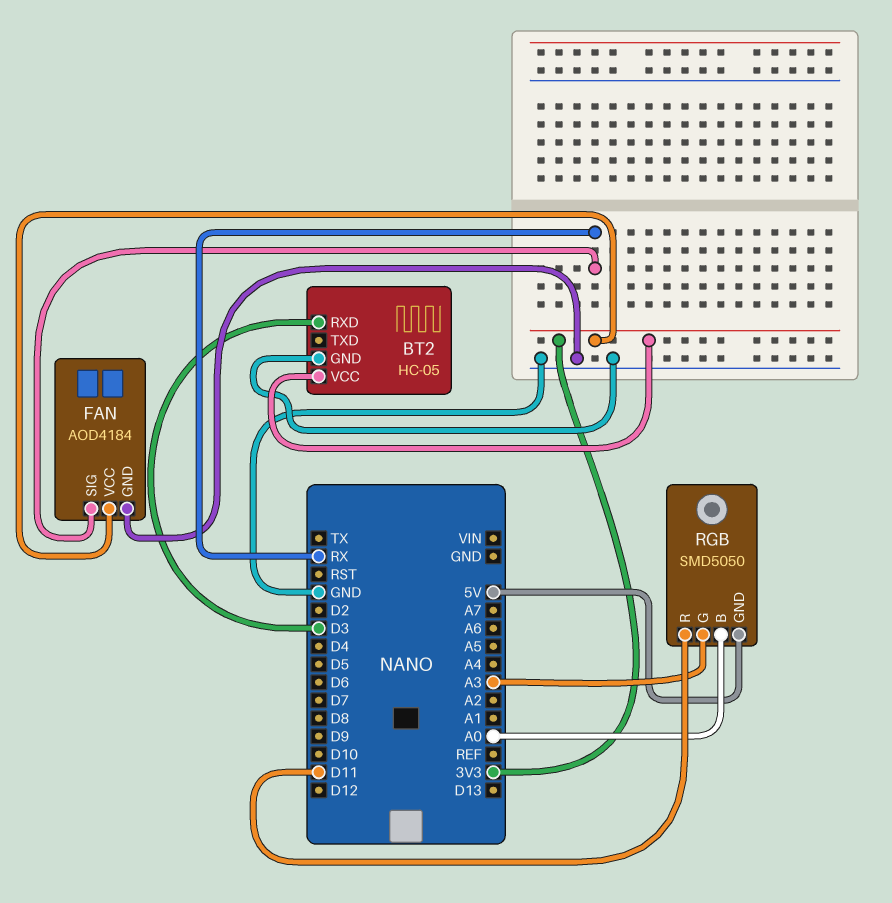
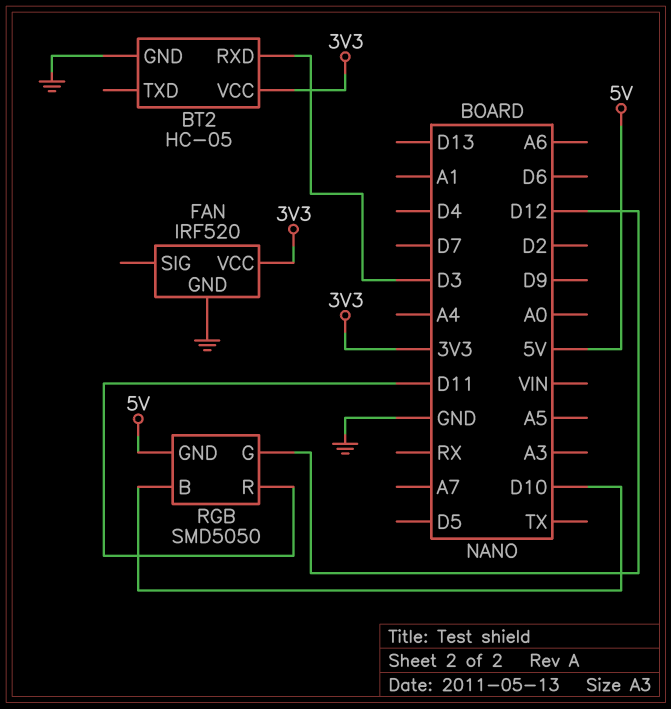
FAN: AOD4184 -> IRF520
FAN pin SIG: RX -> none
RGB pin B: A0 -> D10
RGB pin G: A3 -> D12

